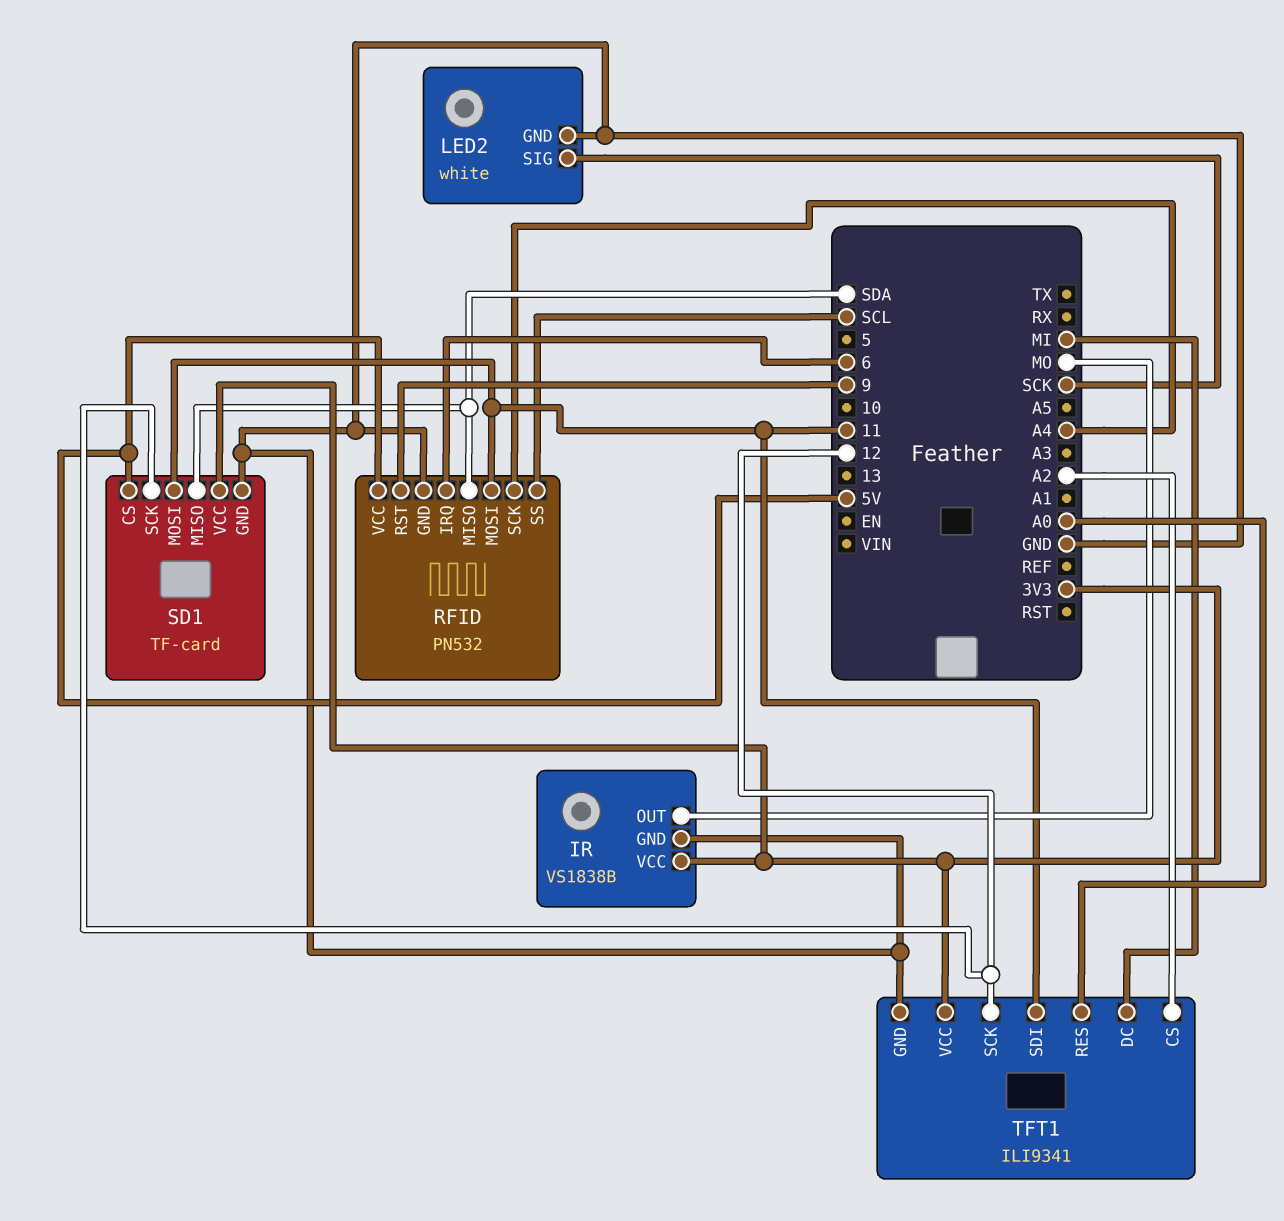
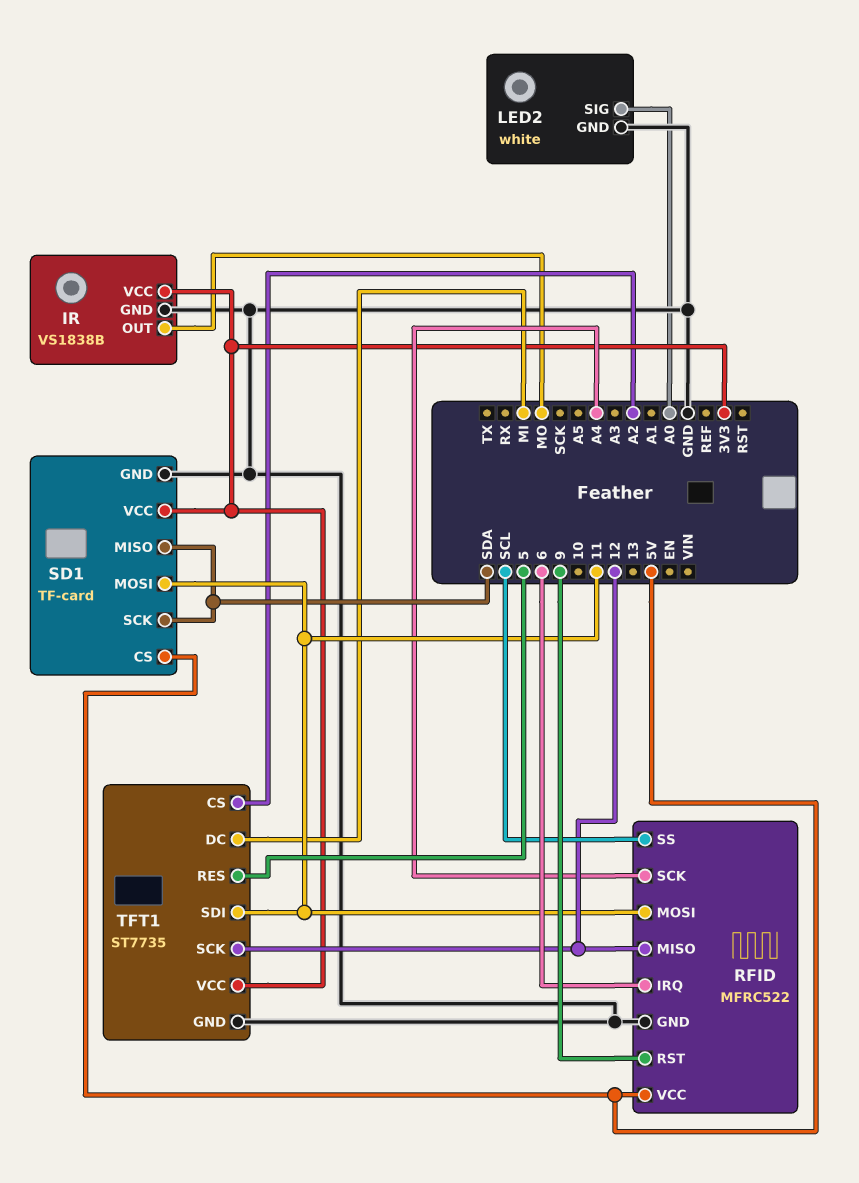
LED2 pin SIG: SCK -> A0
RFID: PN532 -> MFRC522
RFID pin MISO: SDA -> 12
SD1 pin SCK: 12 -> SDA
TFT1: ILI9341 -> ST7735
TFT1 pin RES: A0 -> 5

